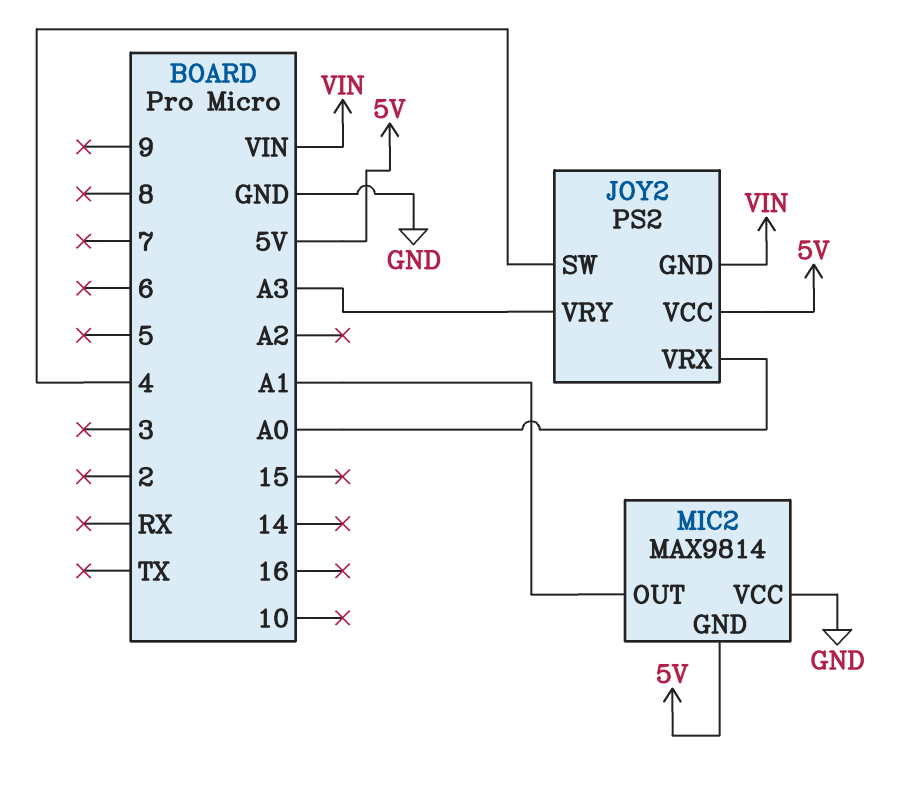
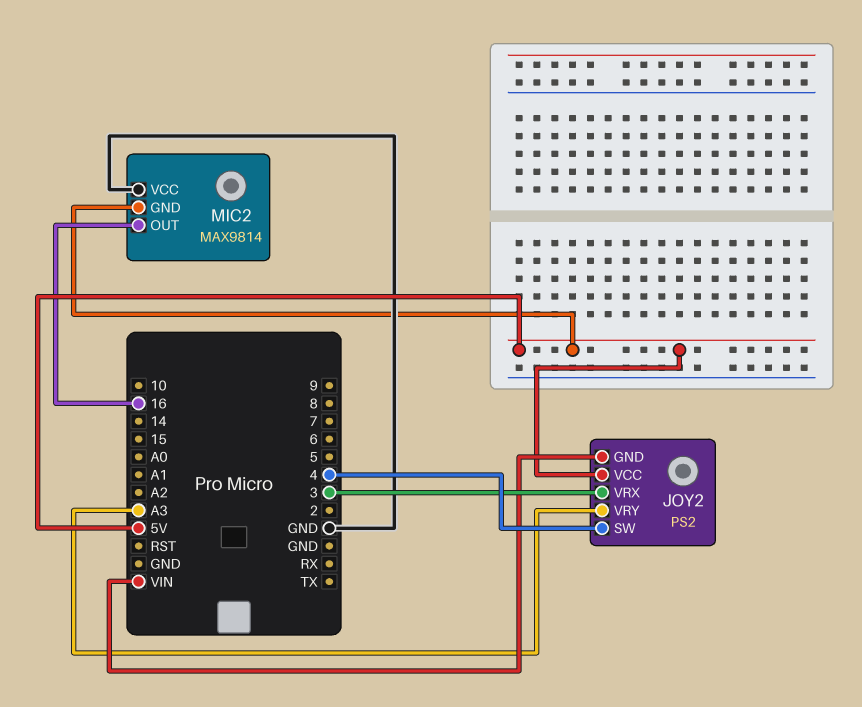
JOY2 pin VRX: A0 -> 3
MIC2 pin OUT: A1 -> 16

